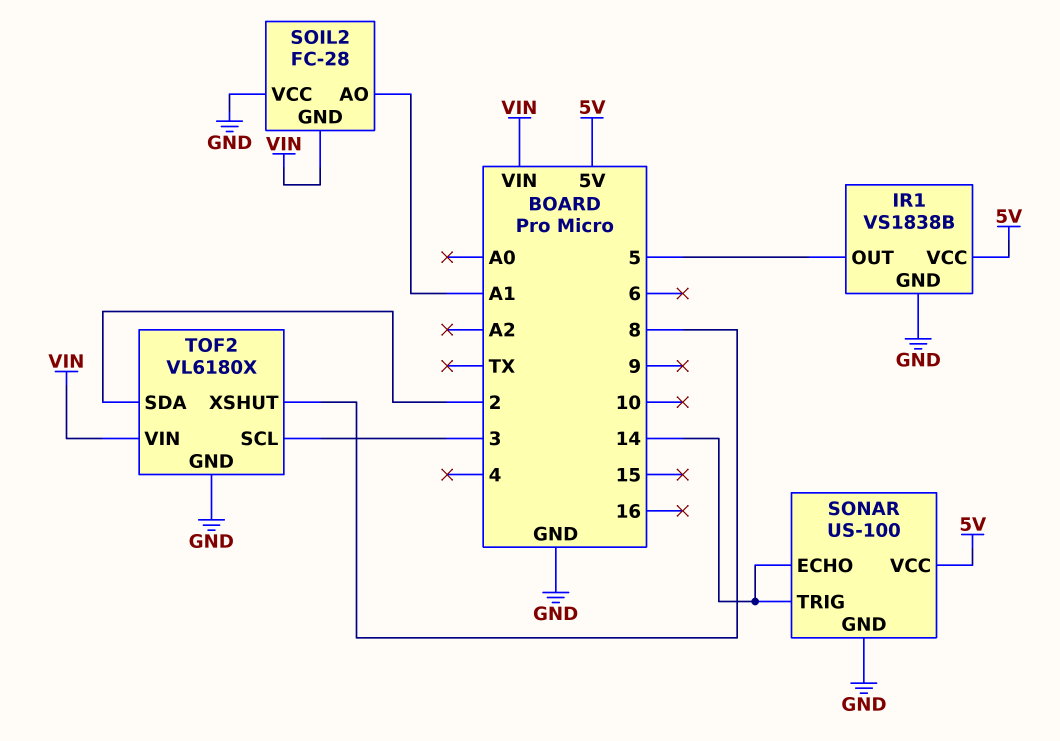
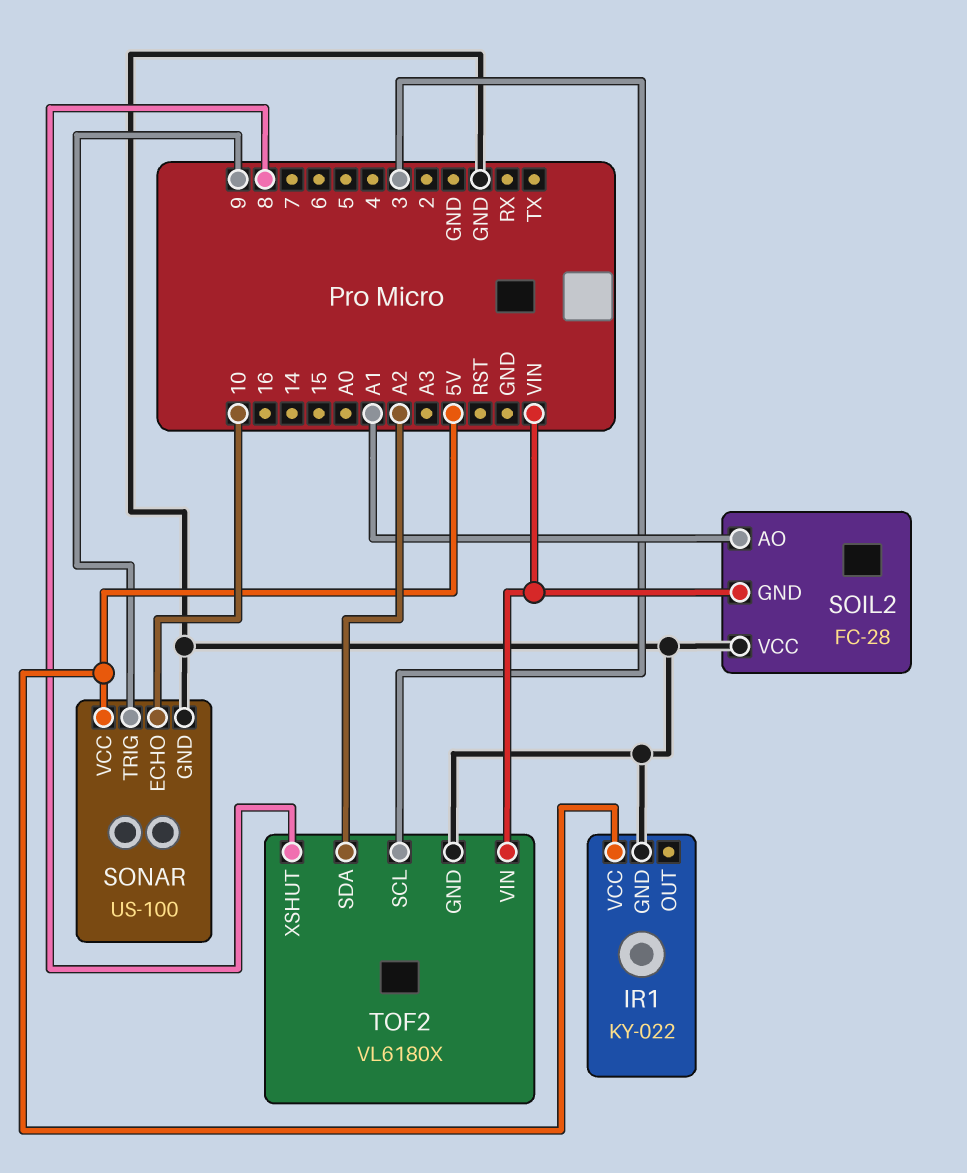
IR1: VS1838B -> KY-022
IR1 pin OUT: 5 -> none
SONAR pin ECHO: 14 -> 10
SONAR pin TRIG: 14 -> 9
TOF2 pin SDA: 2 -> A2

